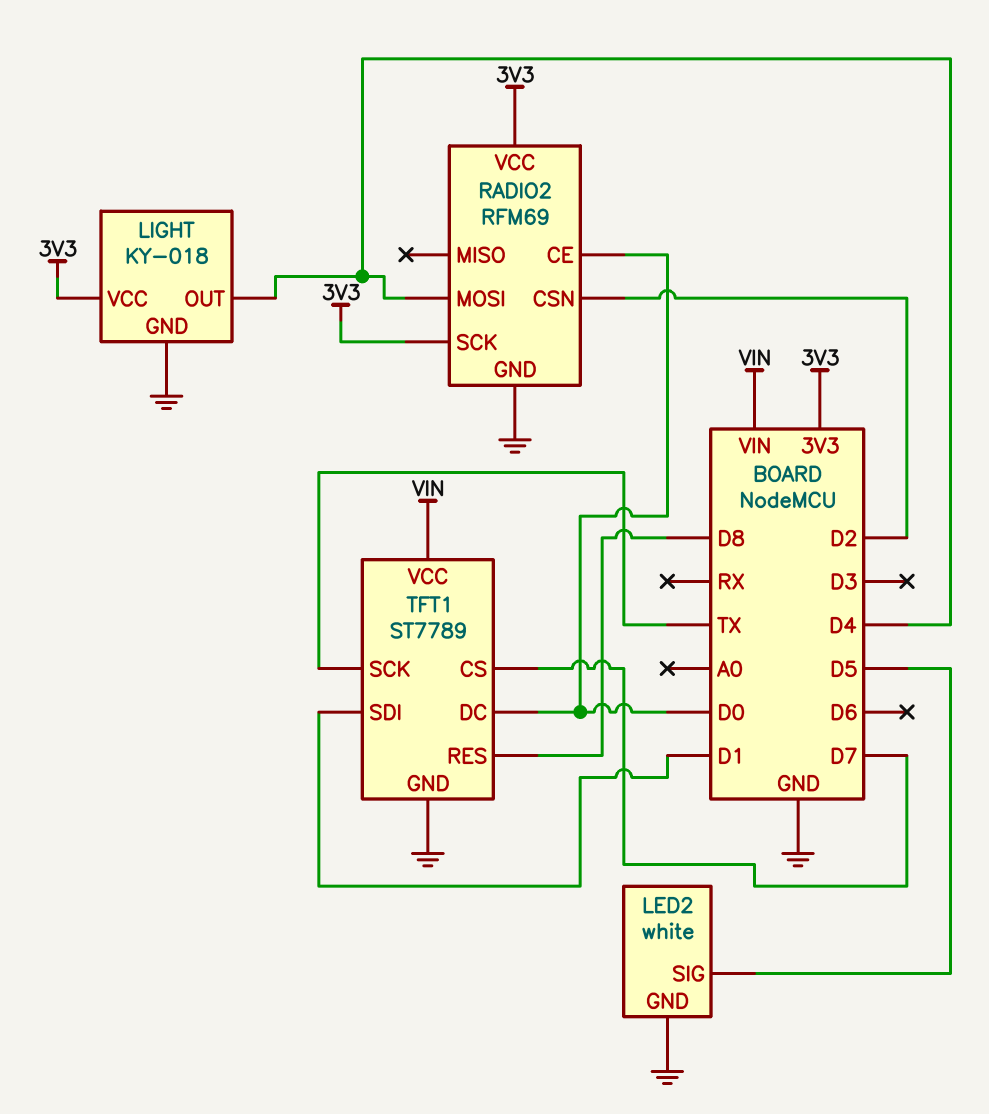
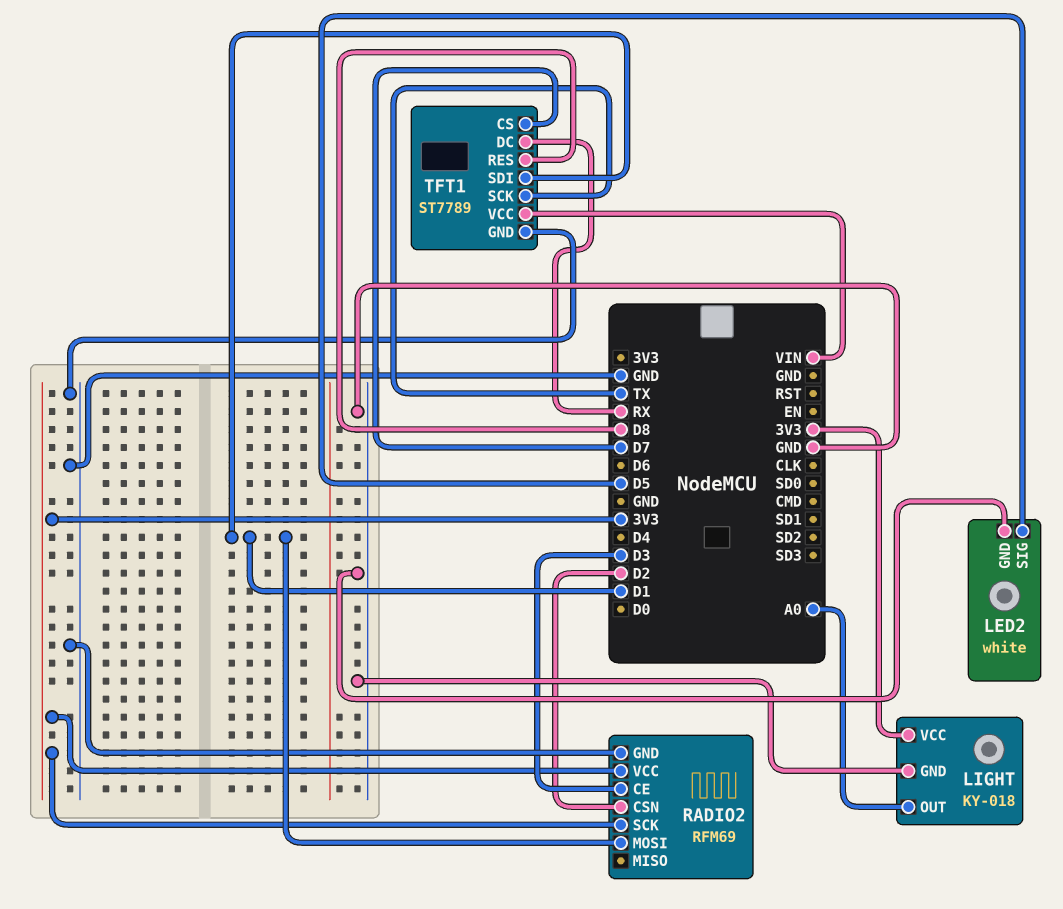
LIGHT pin OUT: D4 -> A0
RADIO2 pin CE: D0 -> D3
RADIO2 pin MOSI: D4 -> D1
TFT1 pin DC: D0 -> RX

